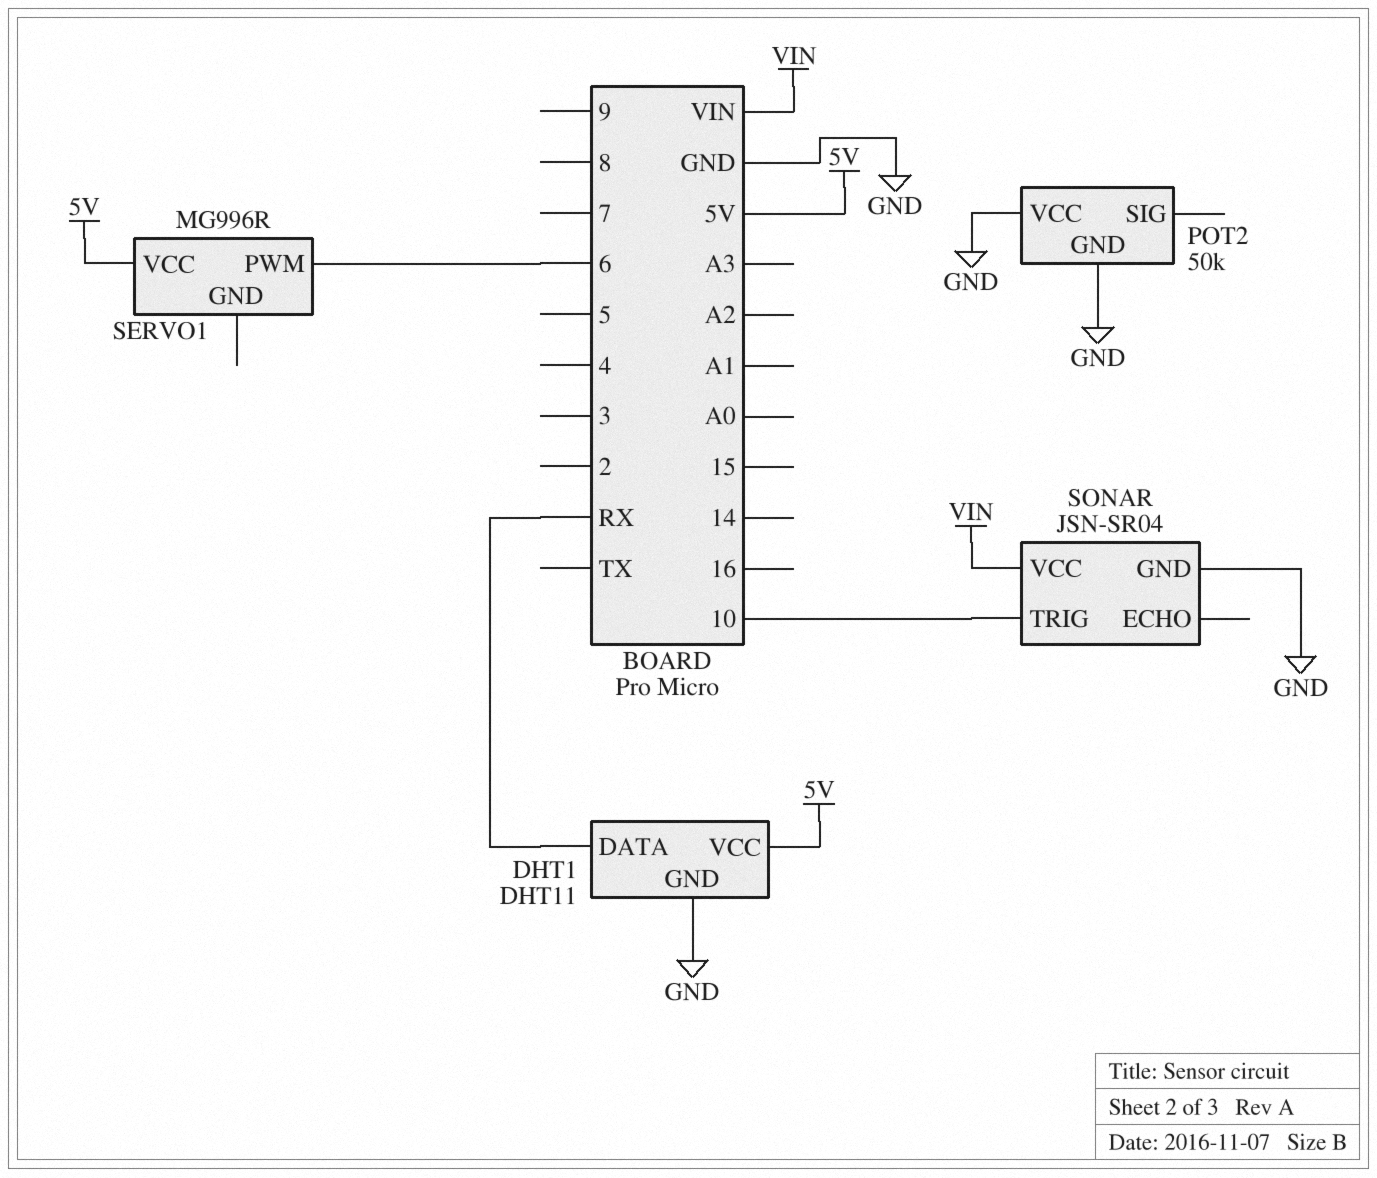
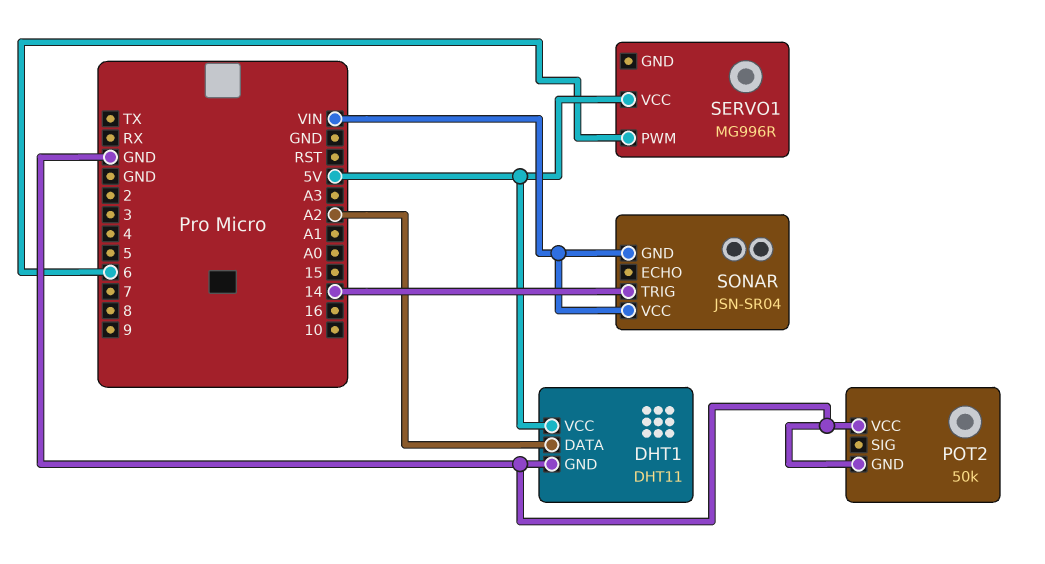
DHT1 pin DATA: RX -> A2
SONAR pin GND: GND -> VIN
SONAR pin TRIG: 10 -> 14

